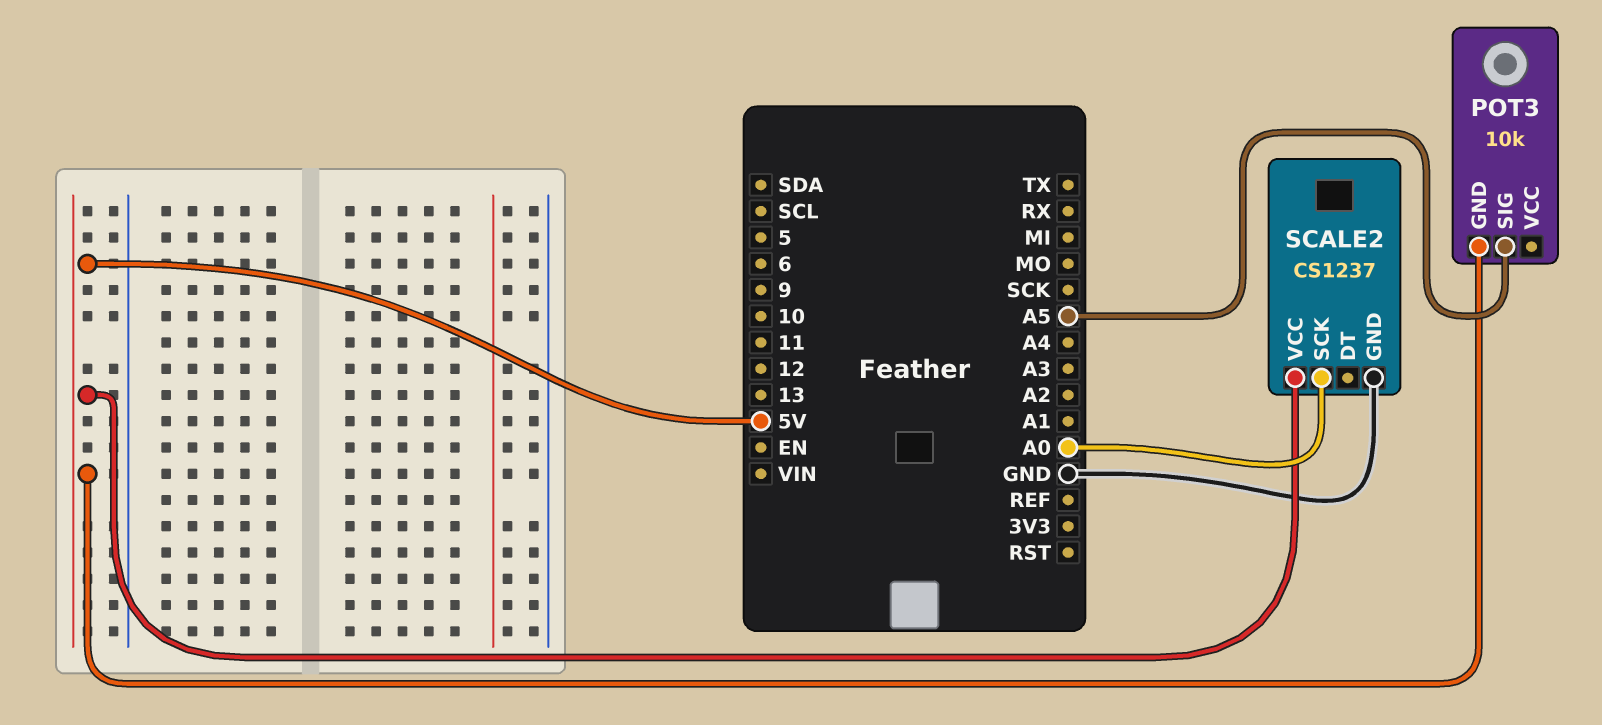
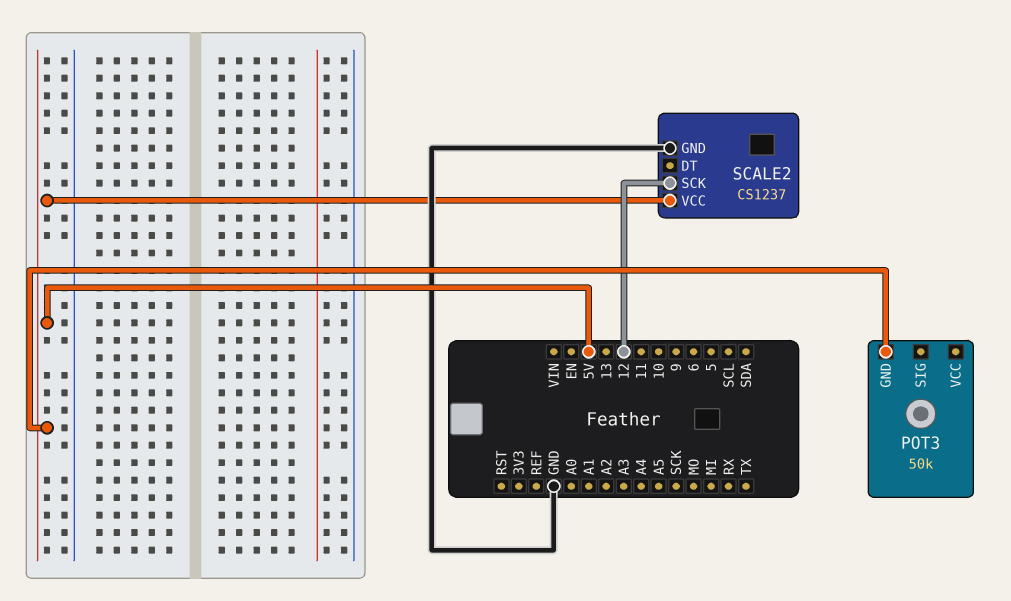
POT3: 10k -> 50k
POT3 pin SIG: A5 -> none
SCALE2 pin SCK: A0 -> 12

